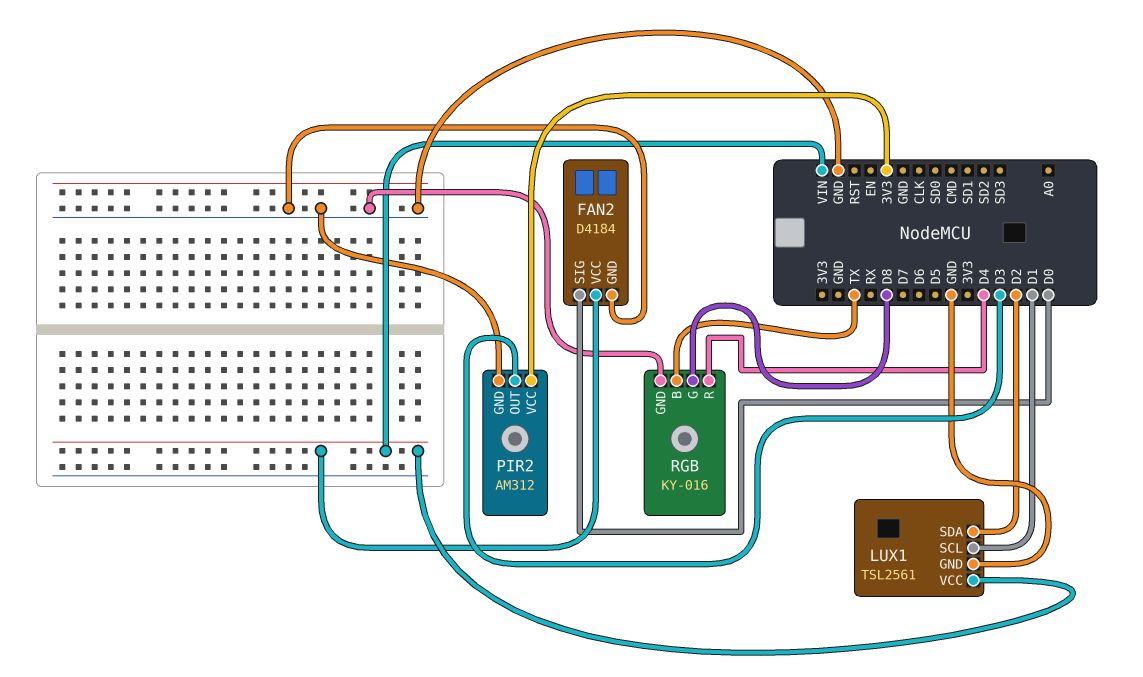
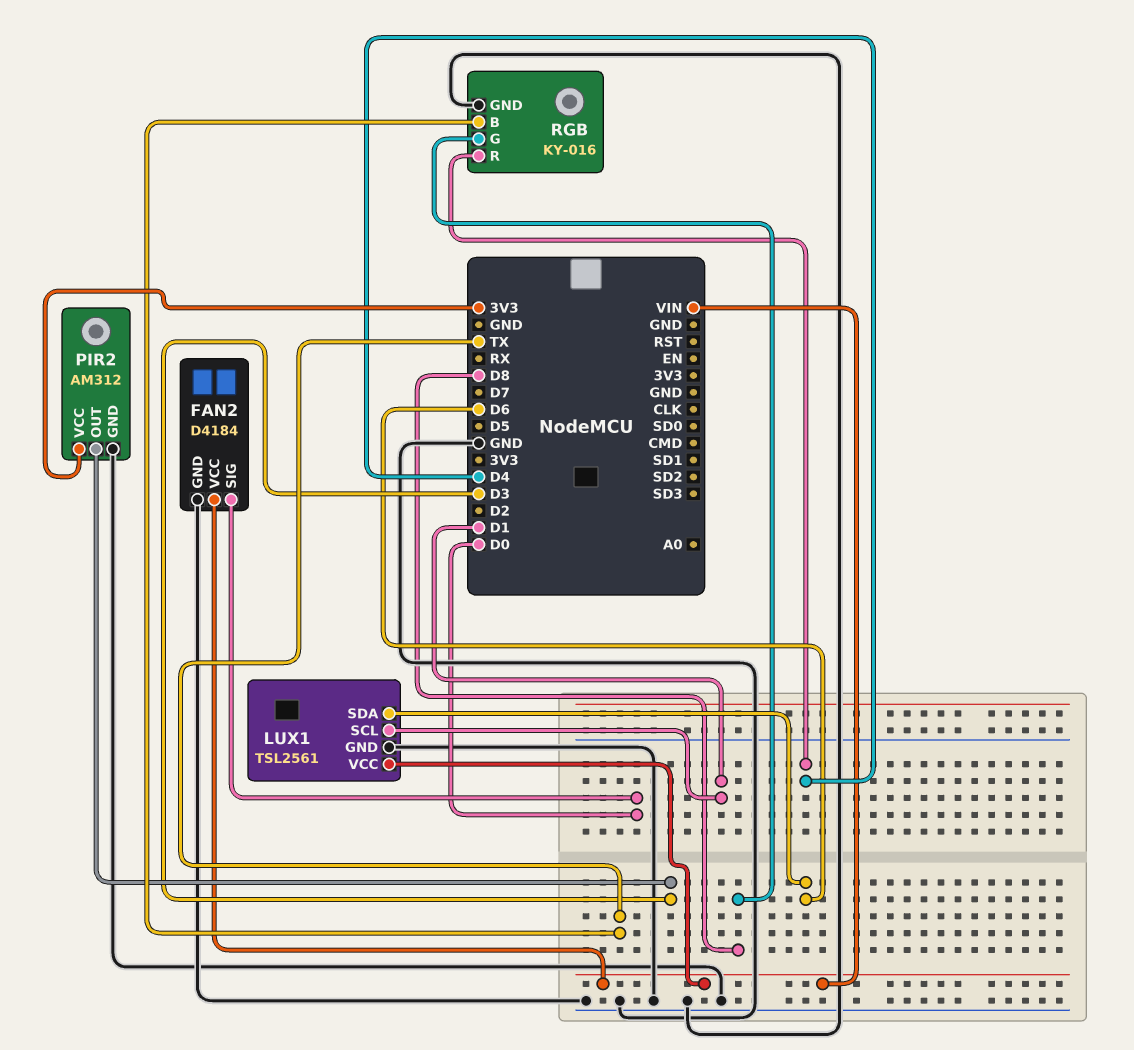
LUX1 pin SDA: D2 -> D6

